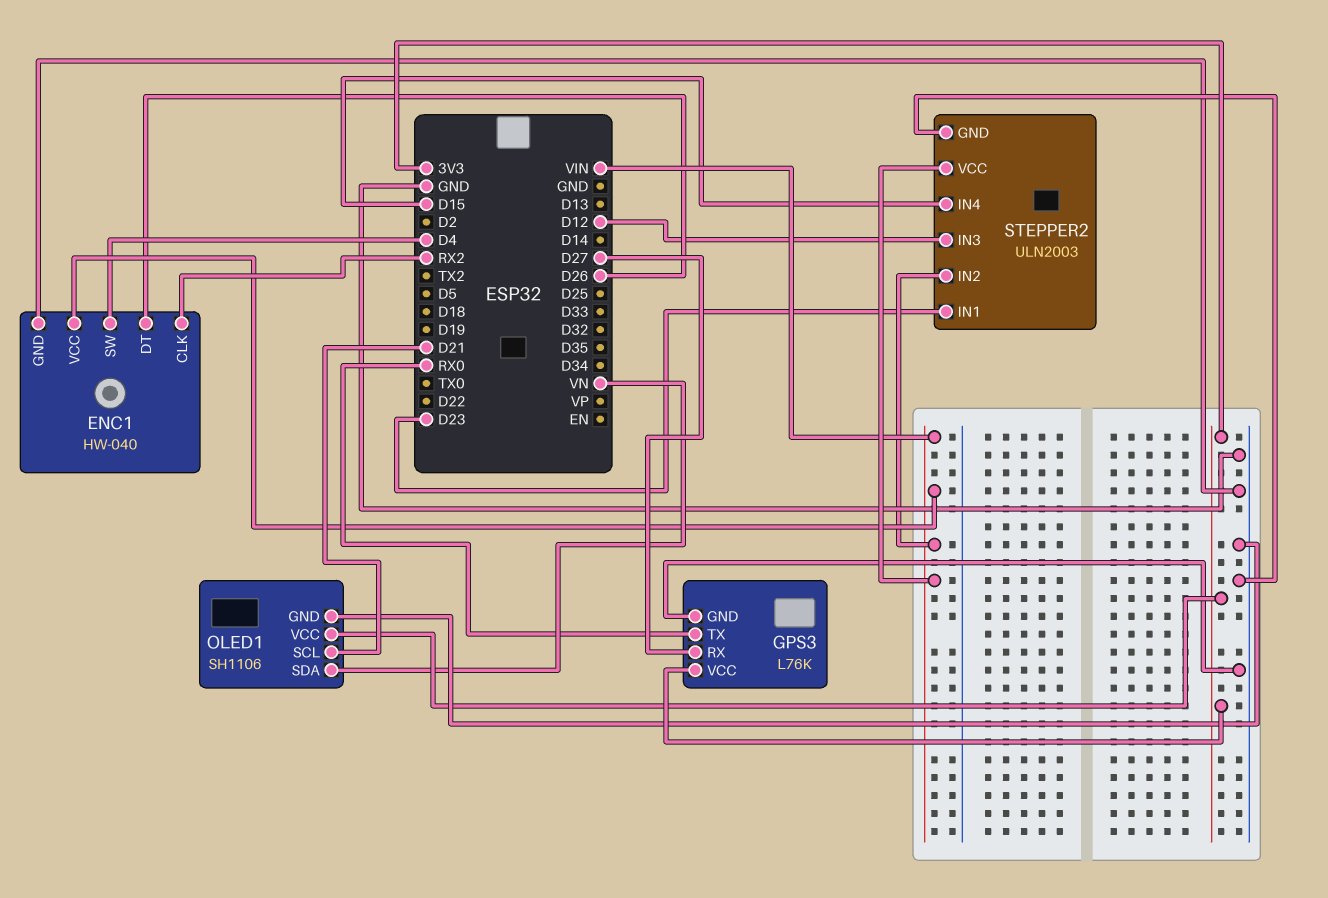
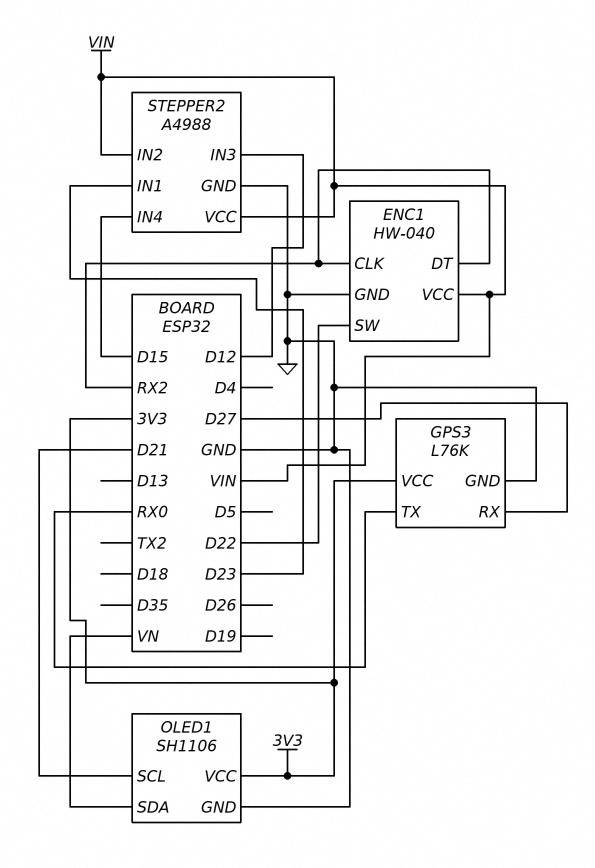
ENC1 pin DT: D26 -> RX2
ENC1 pin SW: D4 -> D22
STEPPER2: ULN2003 -> A4988

